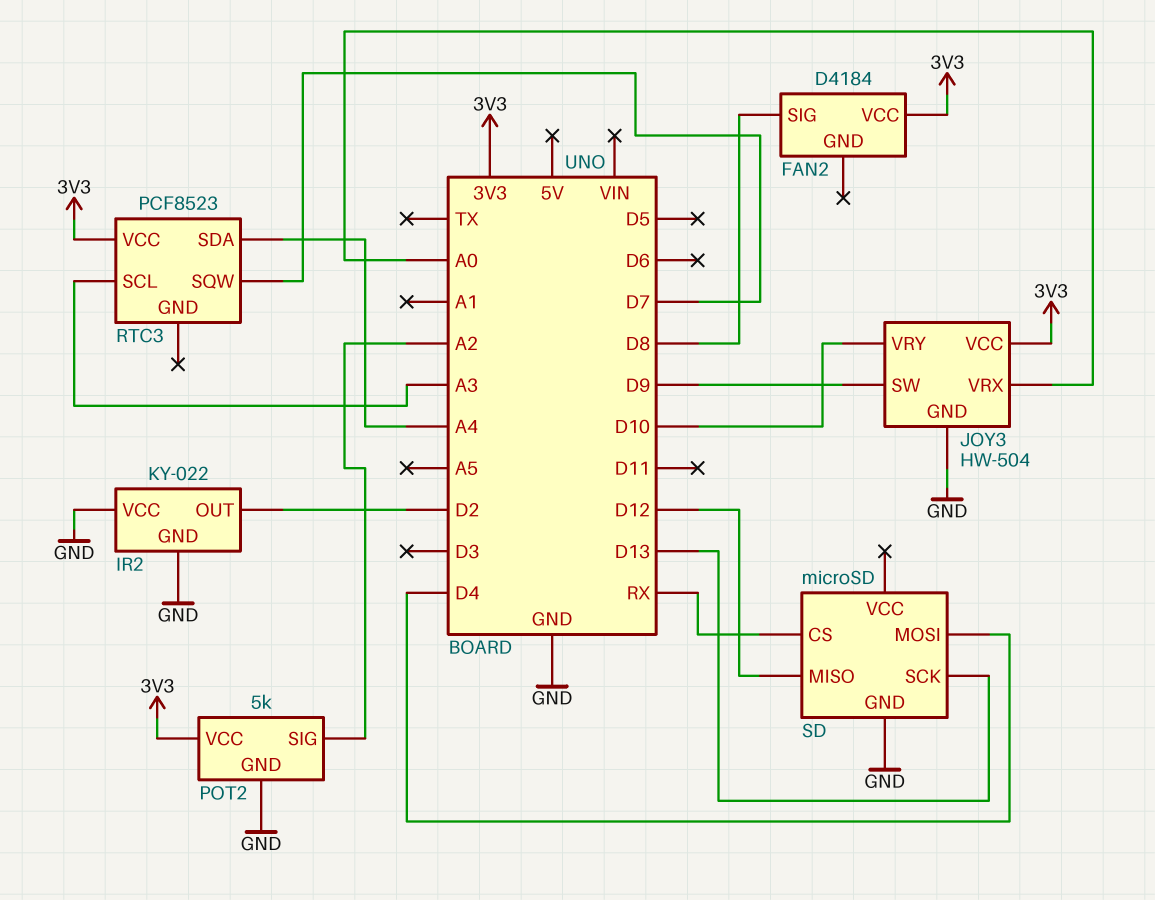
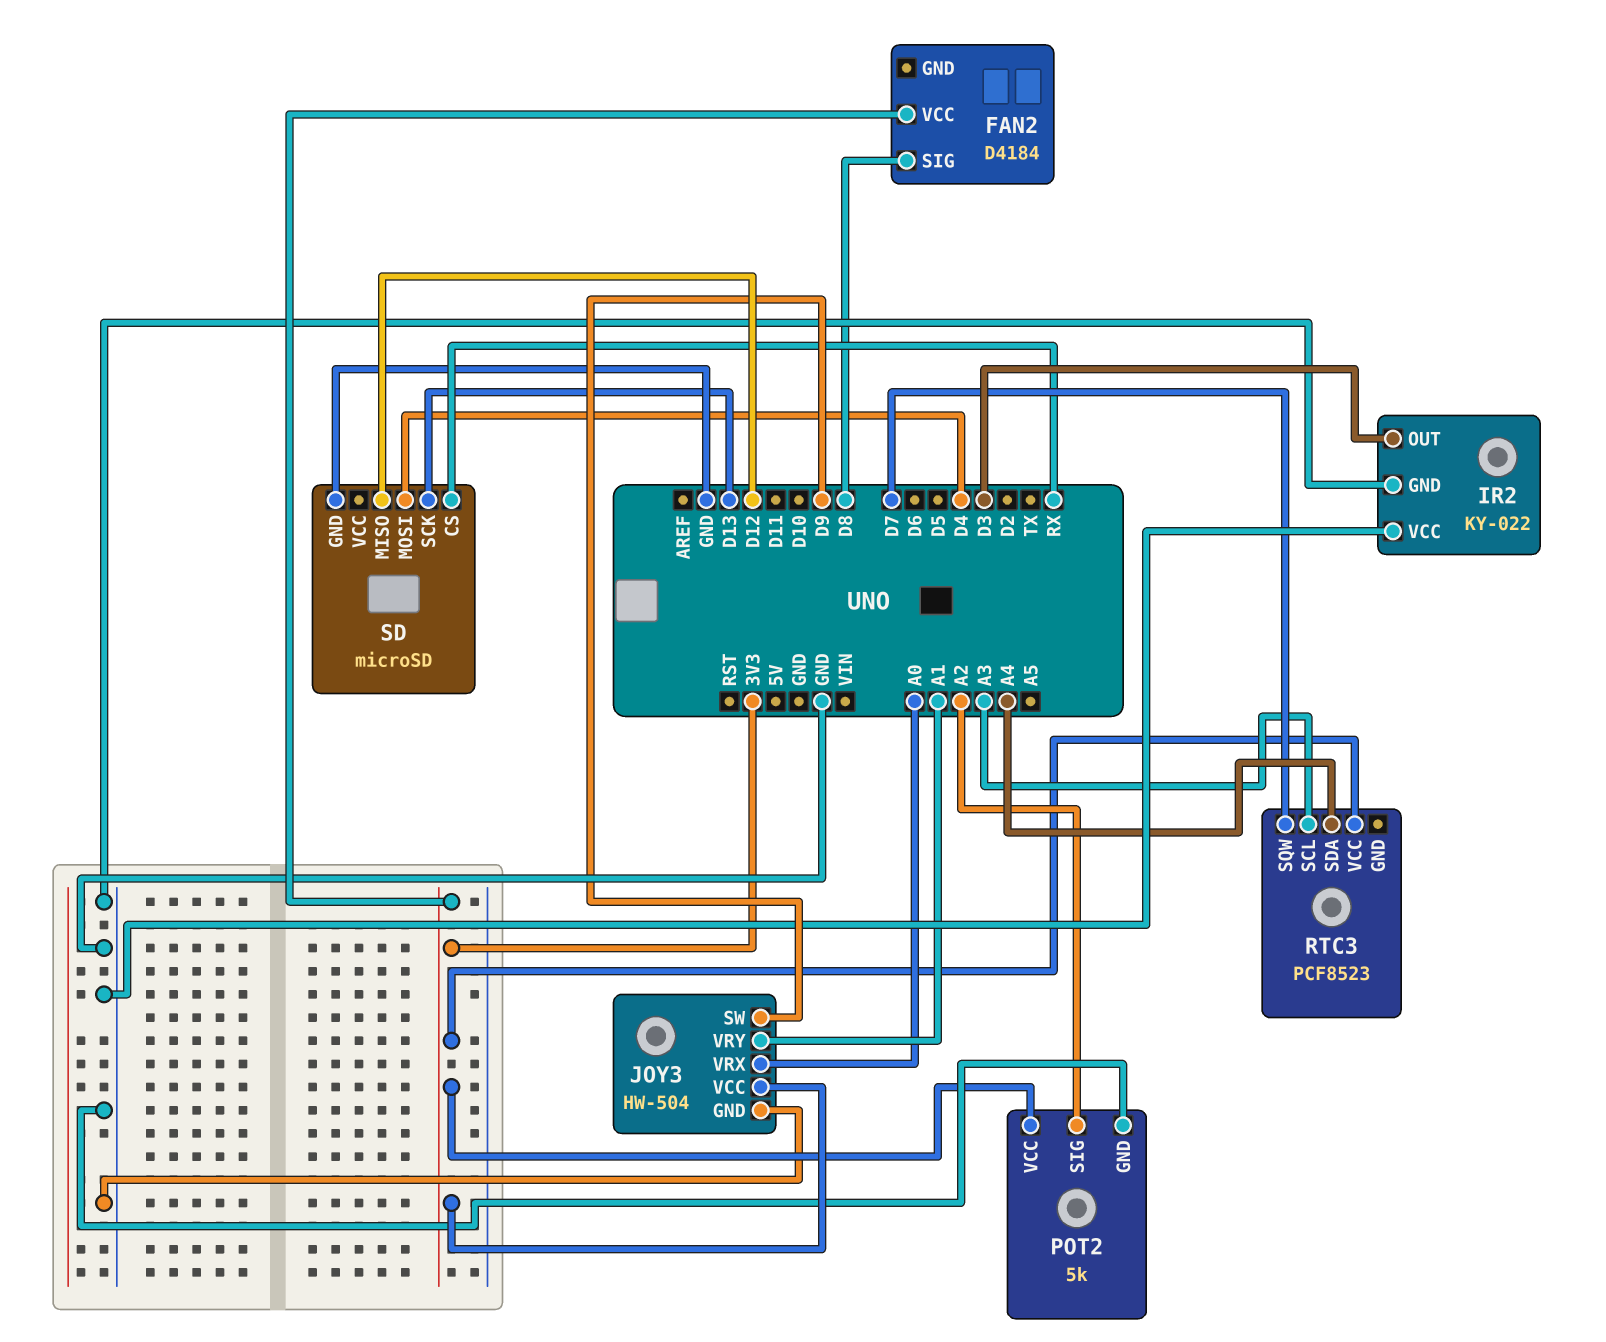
IR2 pin OUT: D2 -> D3
JOY3 pin VRY: D10 -> A1

